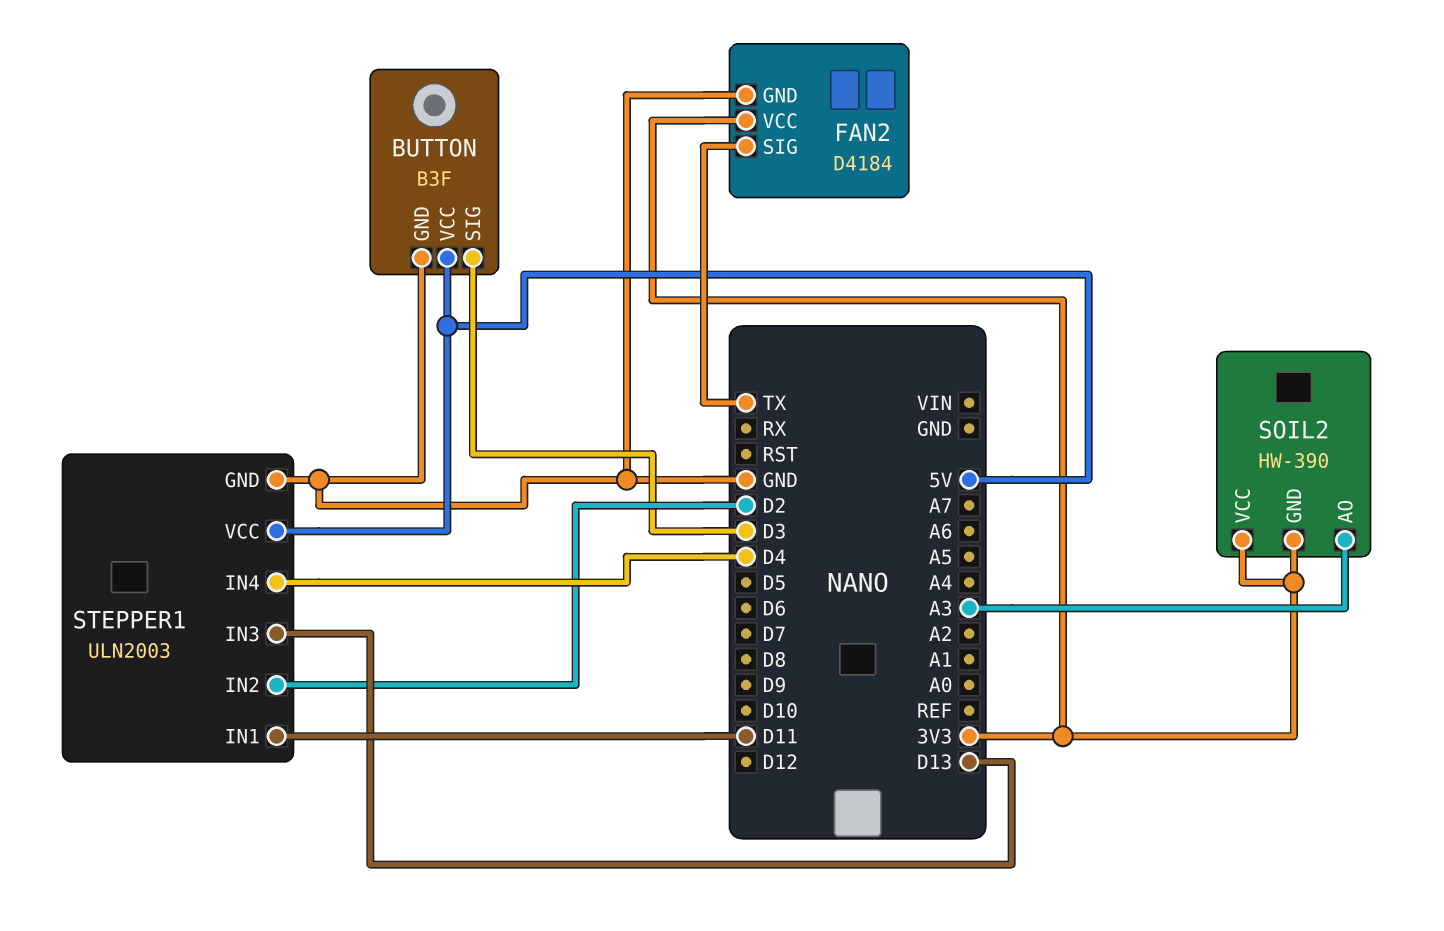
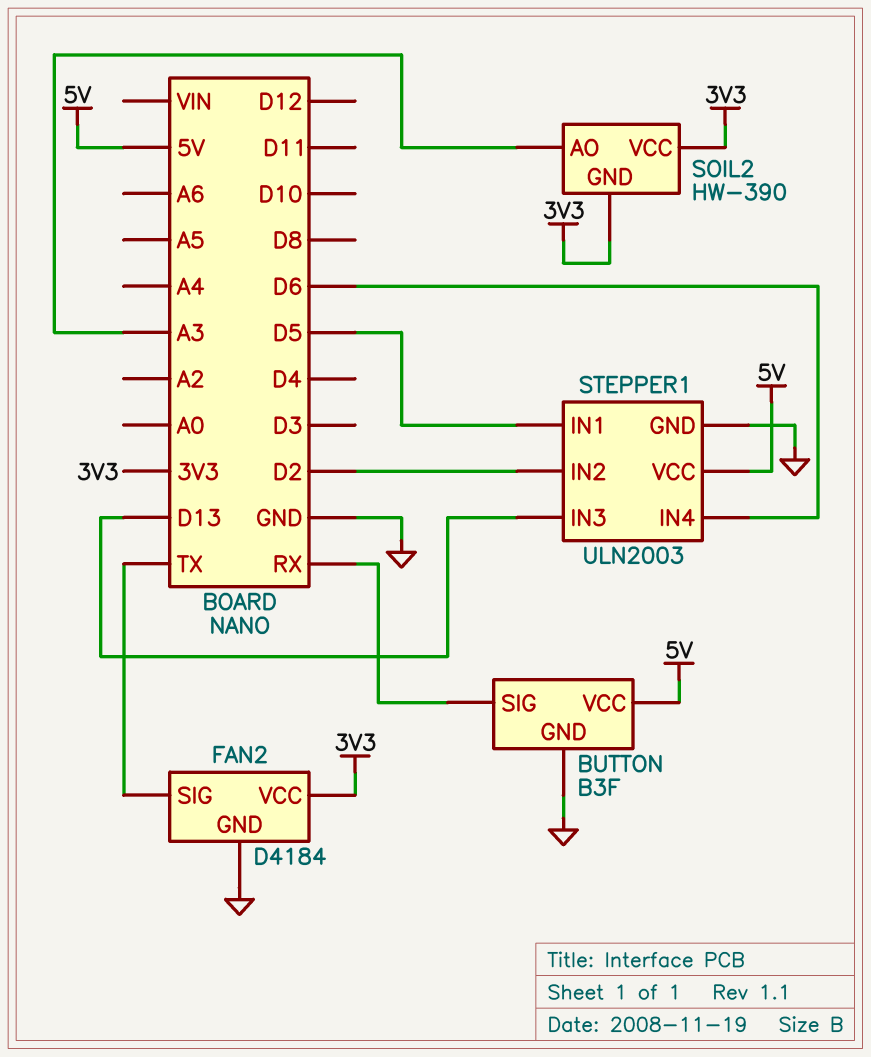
BUTTON pin SIG: D3 -> RX
STEPPER1 pin IN1: D11 -> D5
STEPPER1 pin IN4: D4 -> D6

